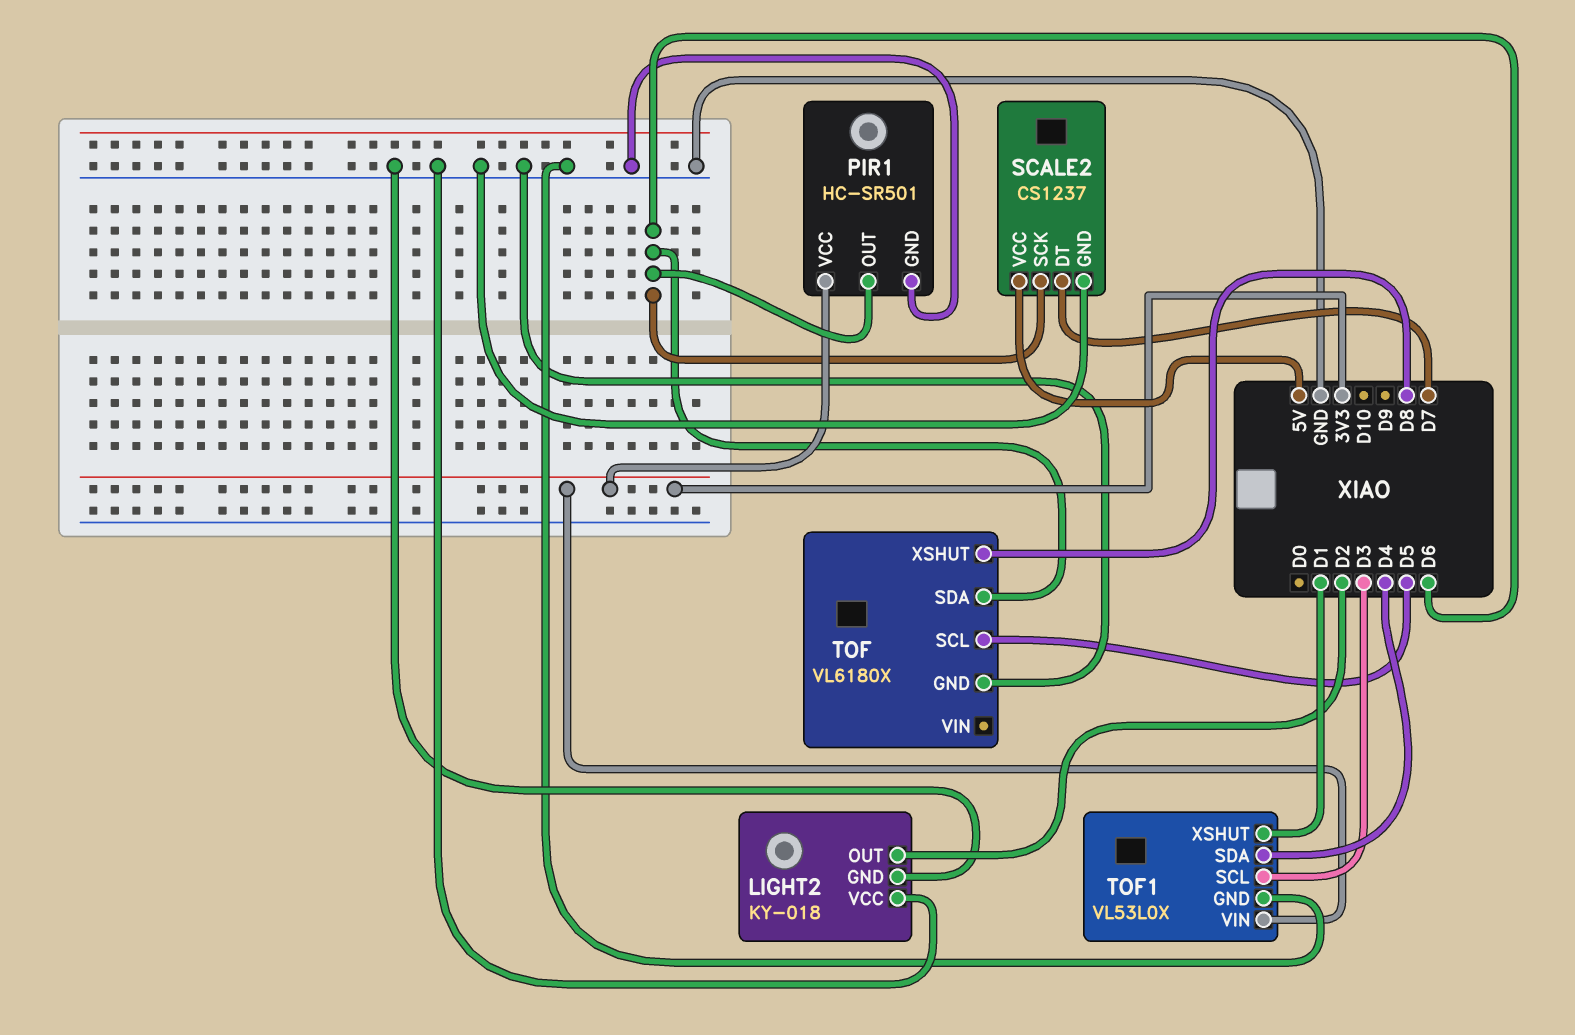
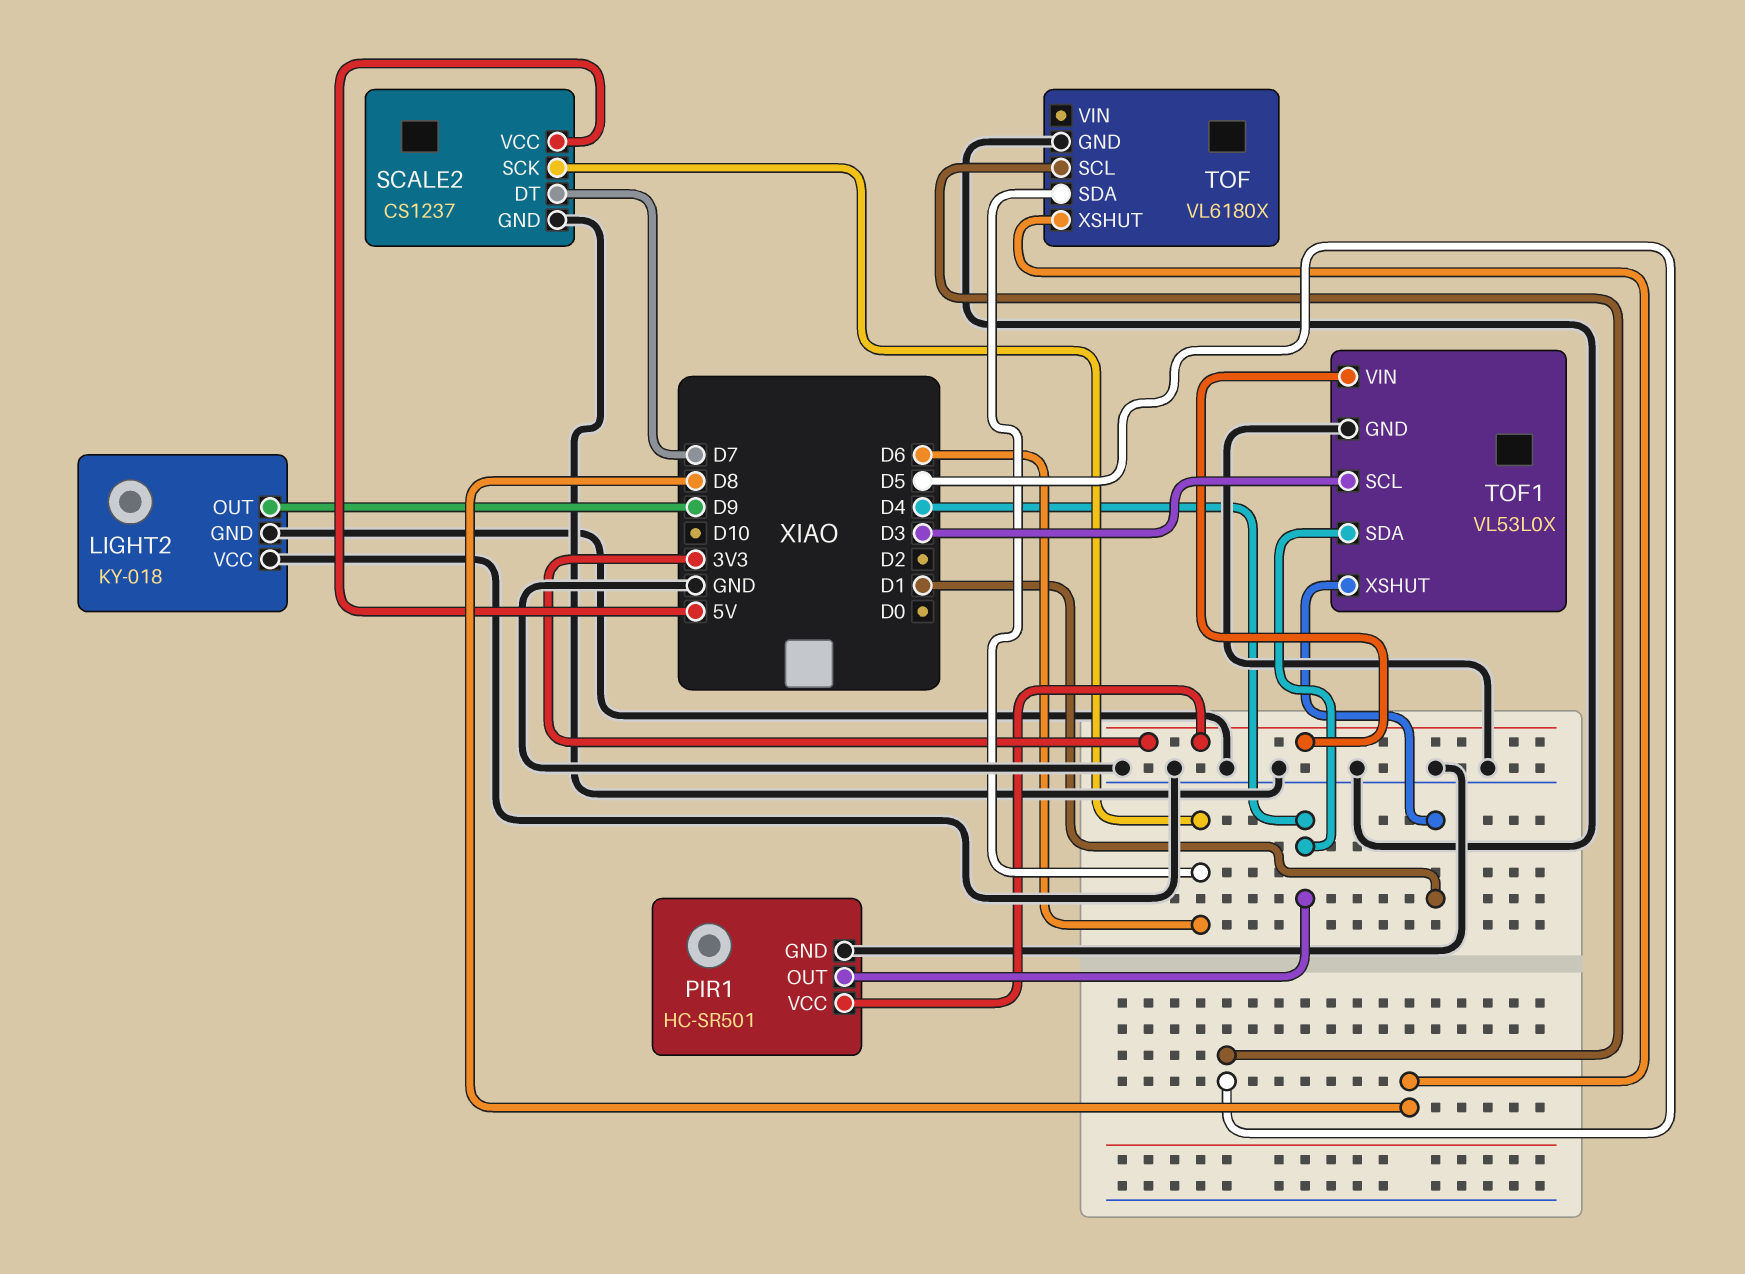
LIGHT2 pin OUT: D2 -> D9
PIR1 pin OUT: D6 -> D4

